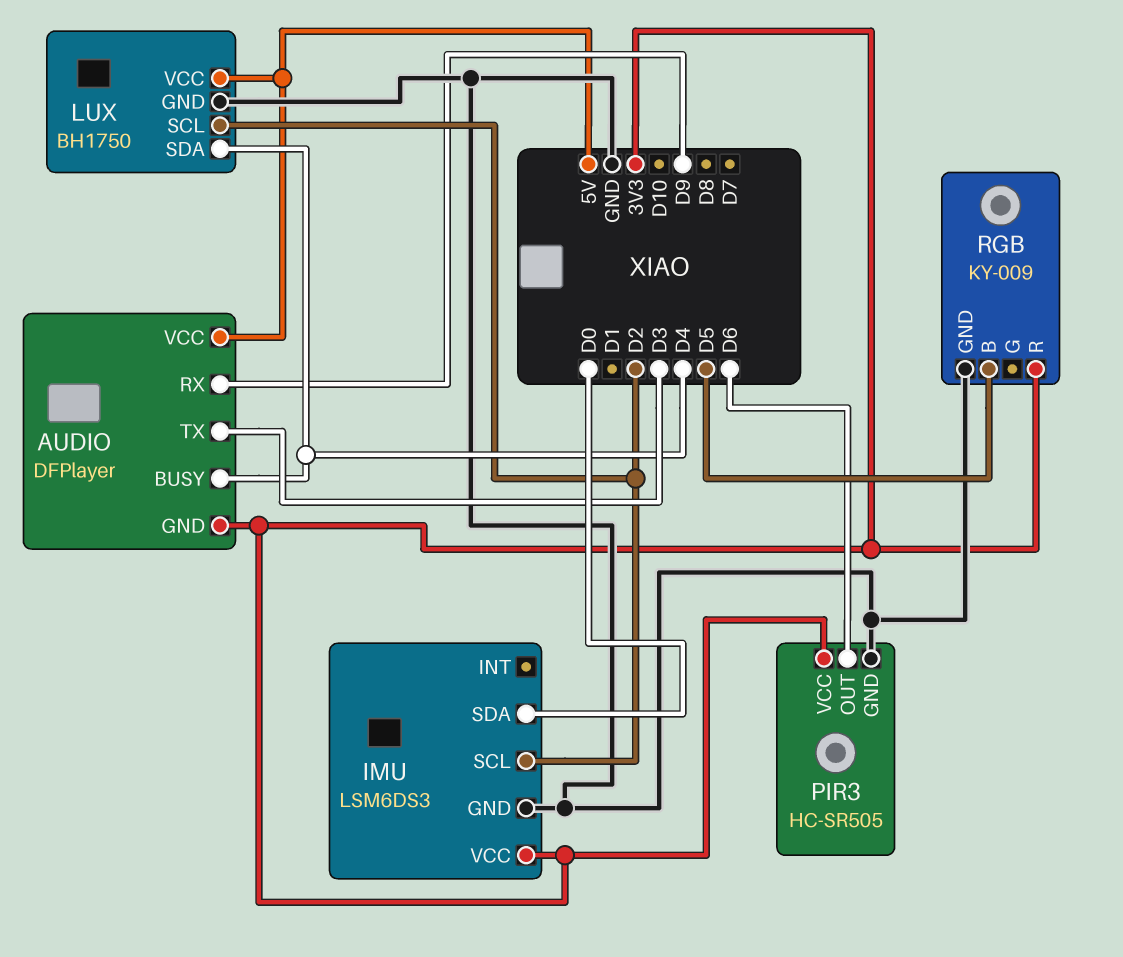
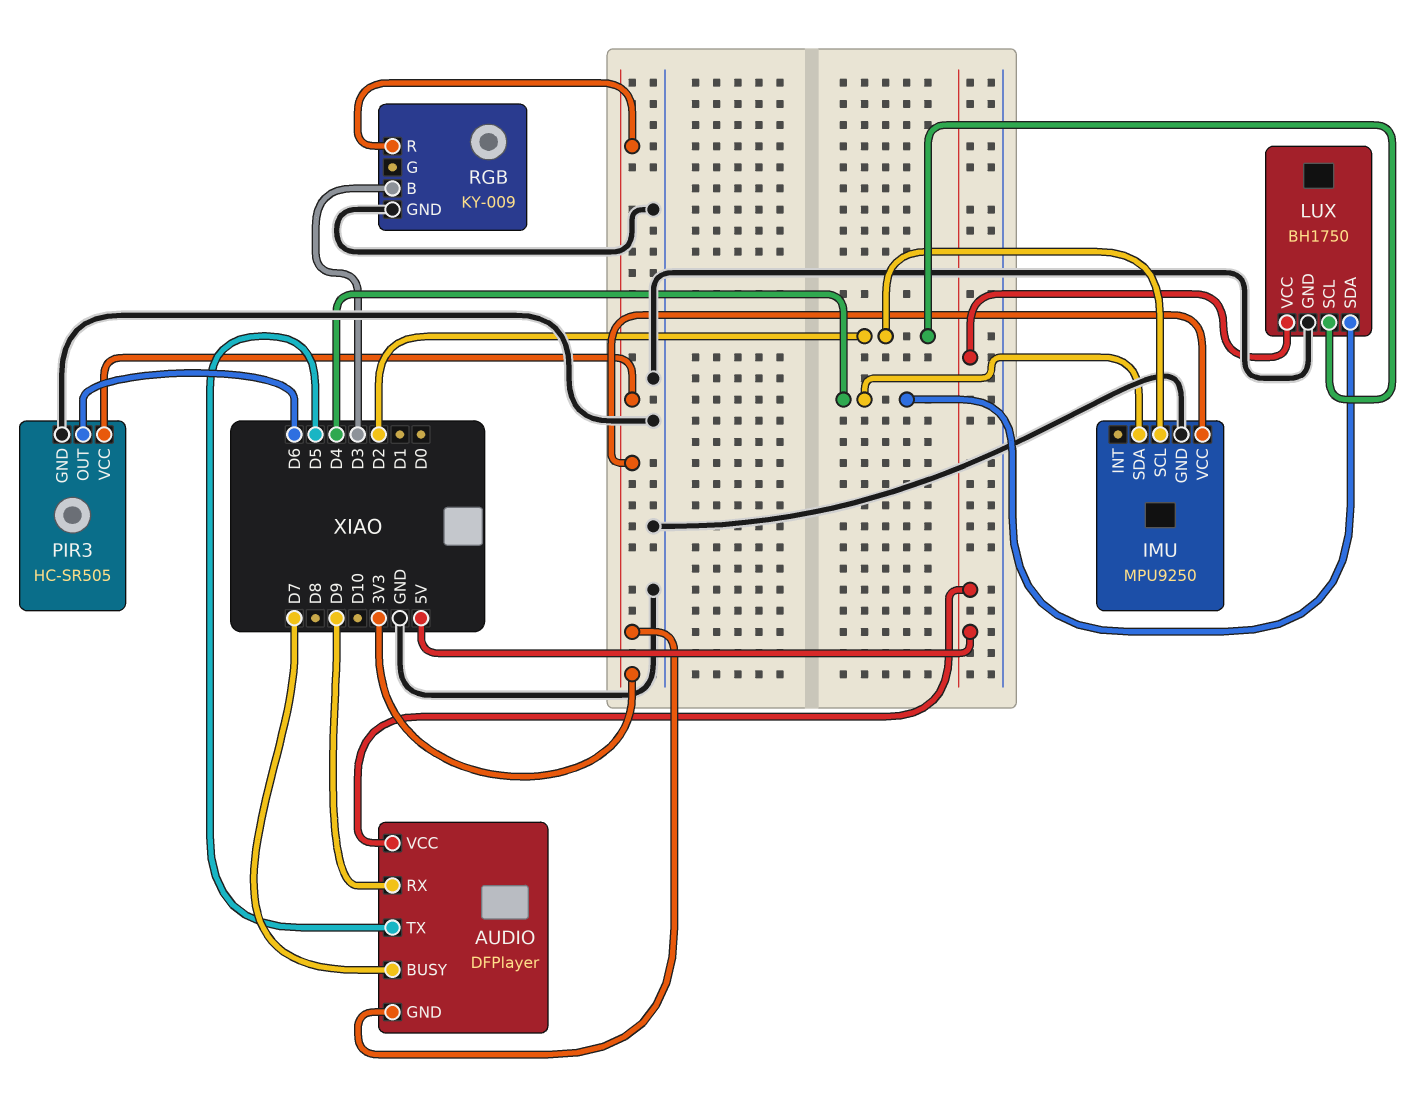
AUDIO pin BUSY: D4 -> D7
AUDIO pin TX: D3 -> D5
IMU: LSM6DS3 -> MPU9250
IMU pin SDA: D0 -> D4
RGB pin B: D5 -> D3

